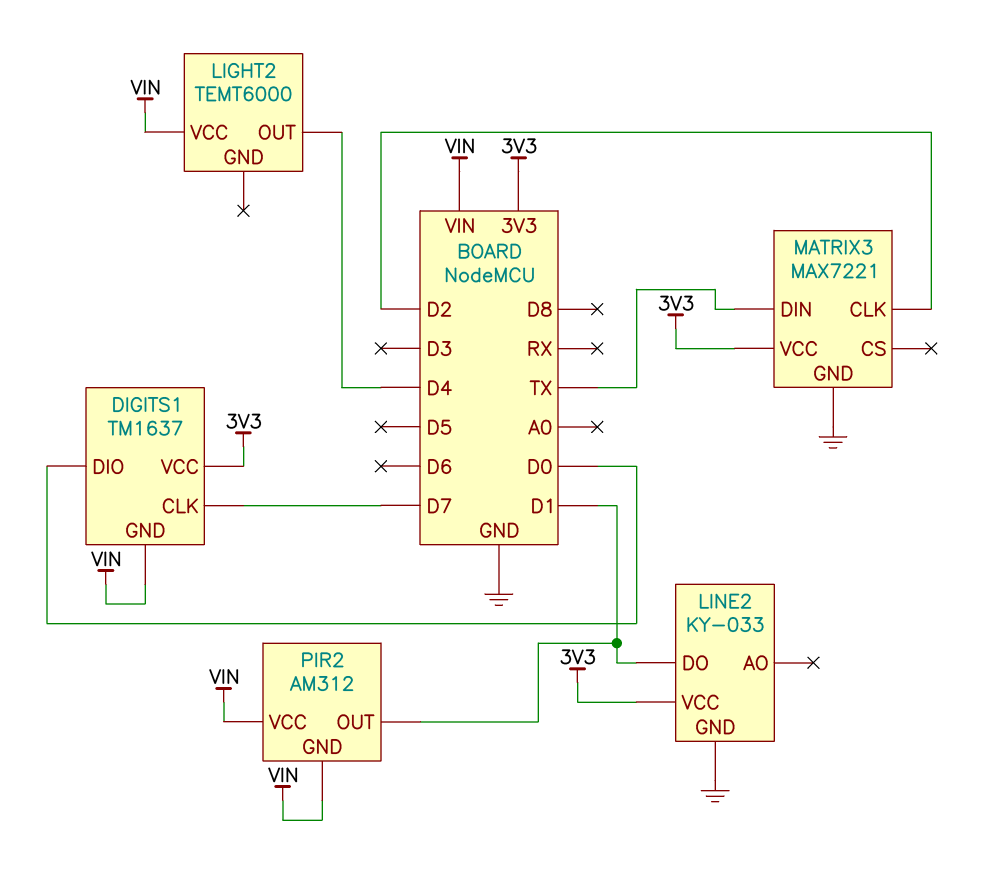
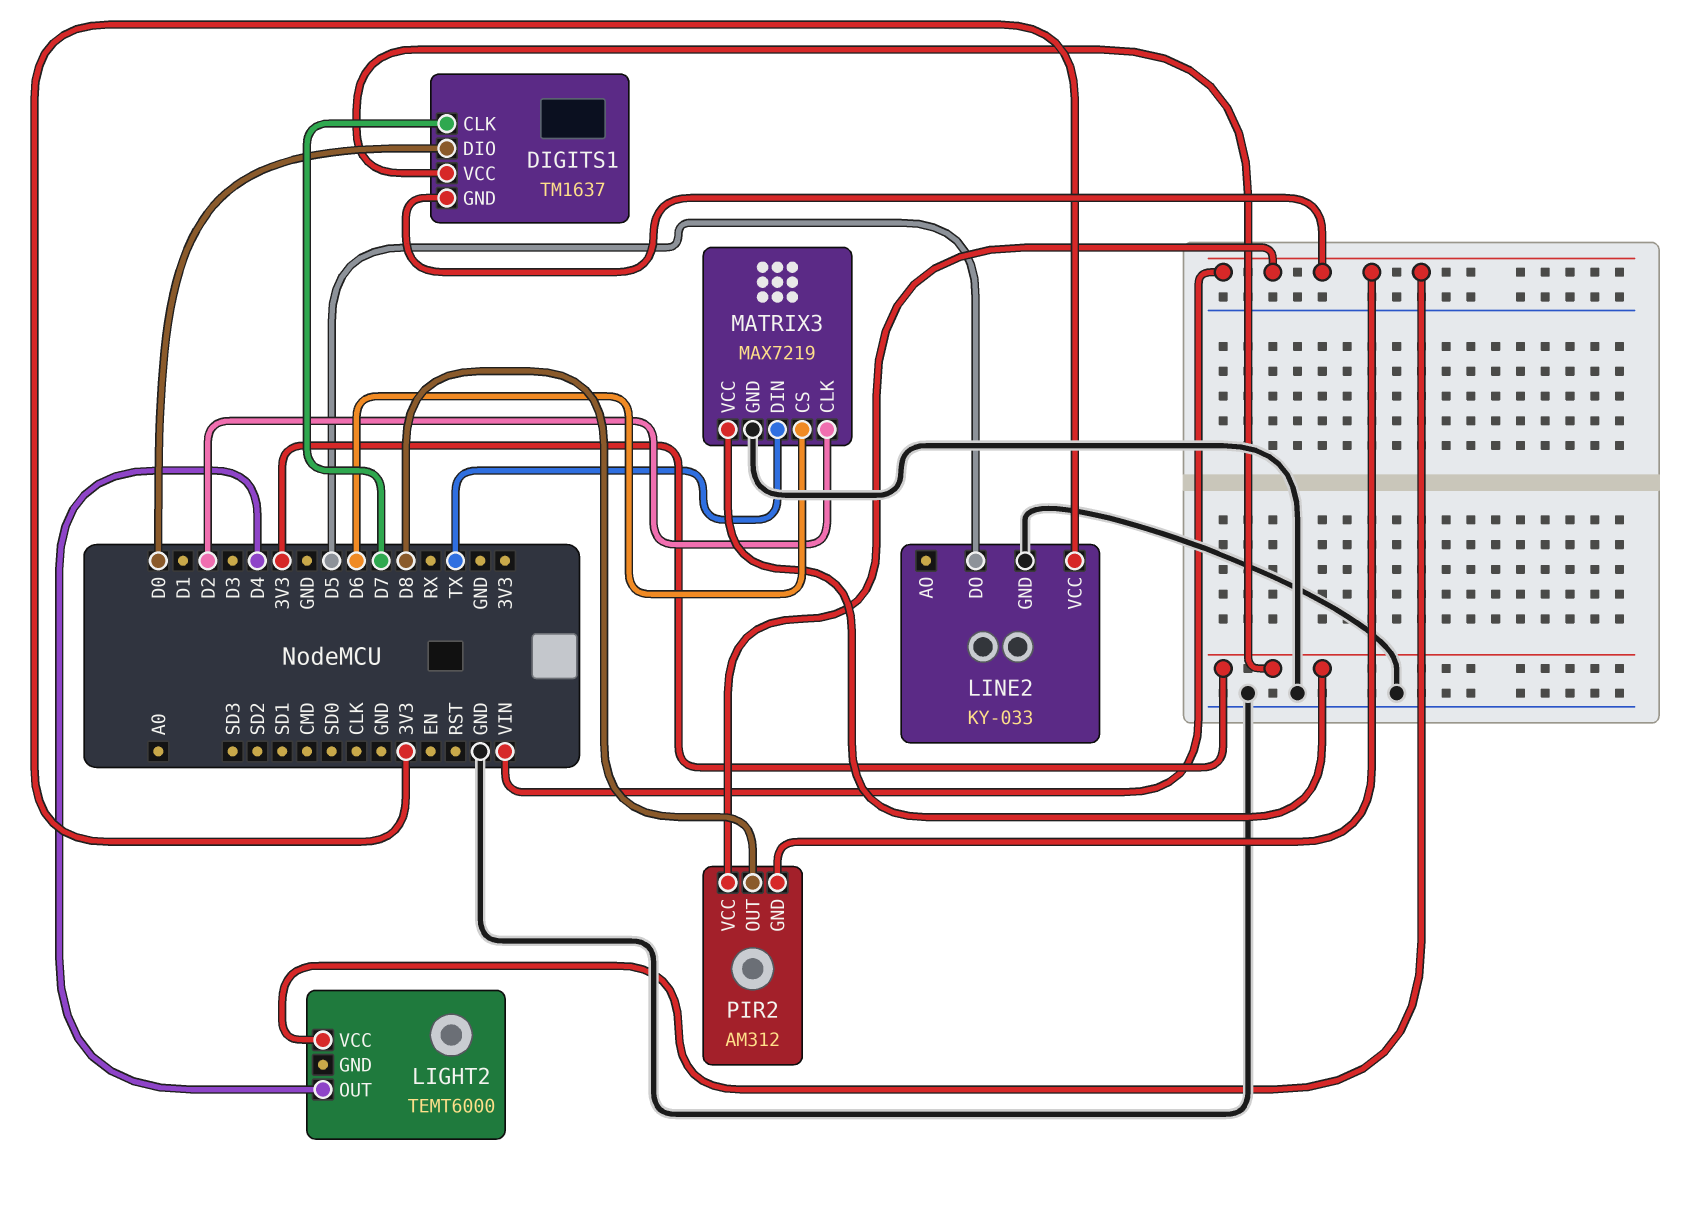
LINE2 pin DO: D1 -> D5
MATRIX3: MAX7221 -> MAX7219
MATRIX3 pin CS: none -> D6
PIR2 pin OUT: D1 -> D8

